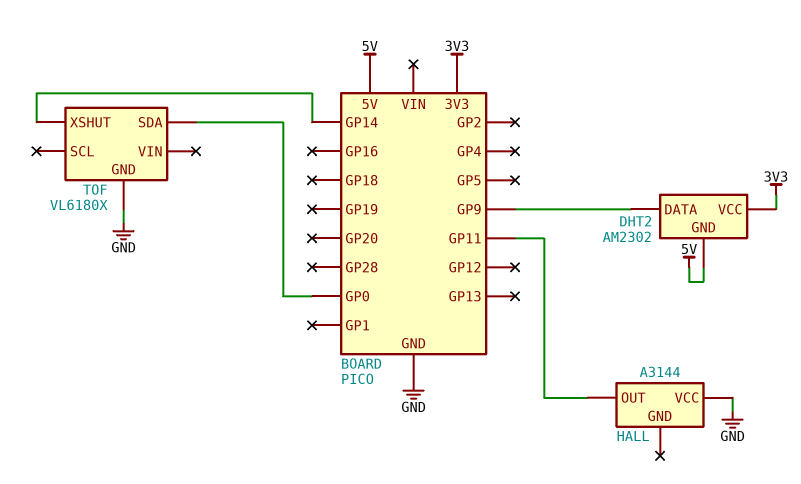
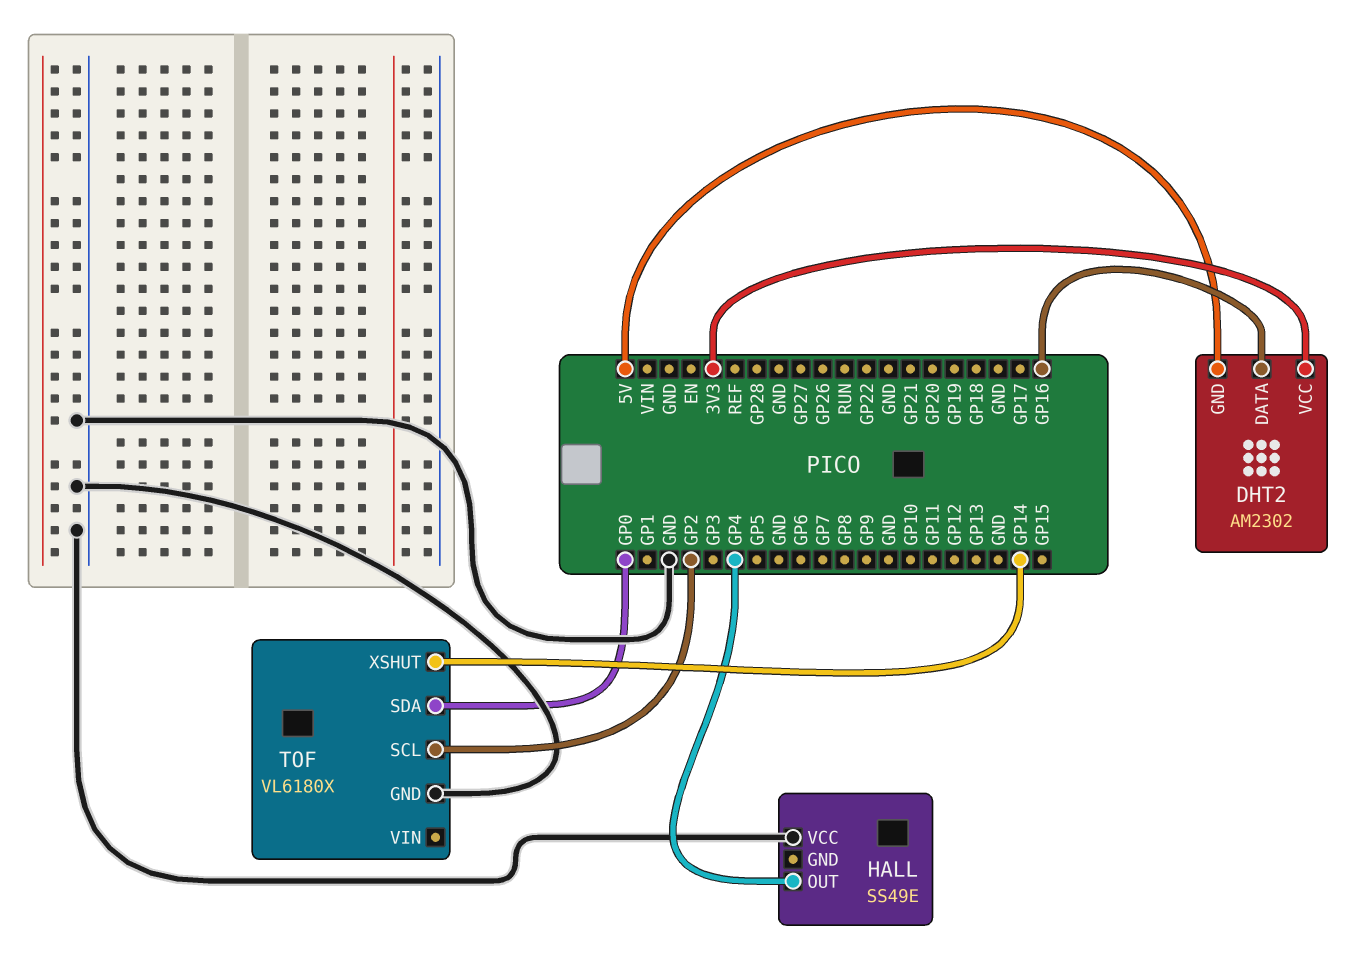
DHT2 pin DATA: GP9 -> GP16
HALL: A3144 -> SS49E
HALL pin OUT: GP11 -> GP4
TOF pin SCL: none -> GP2

